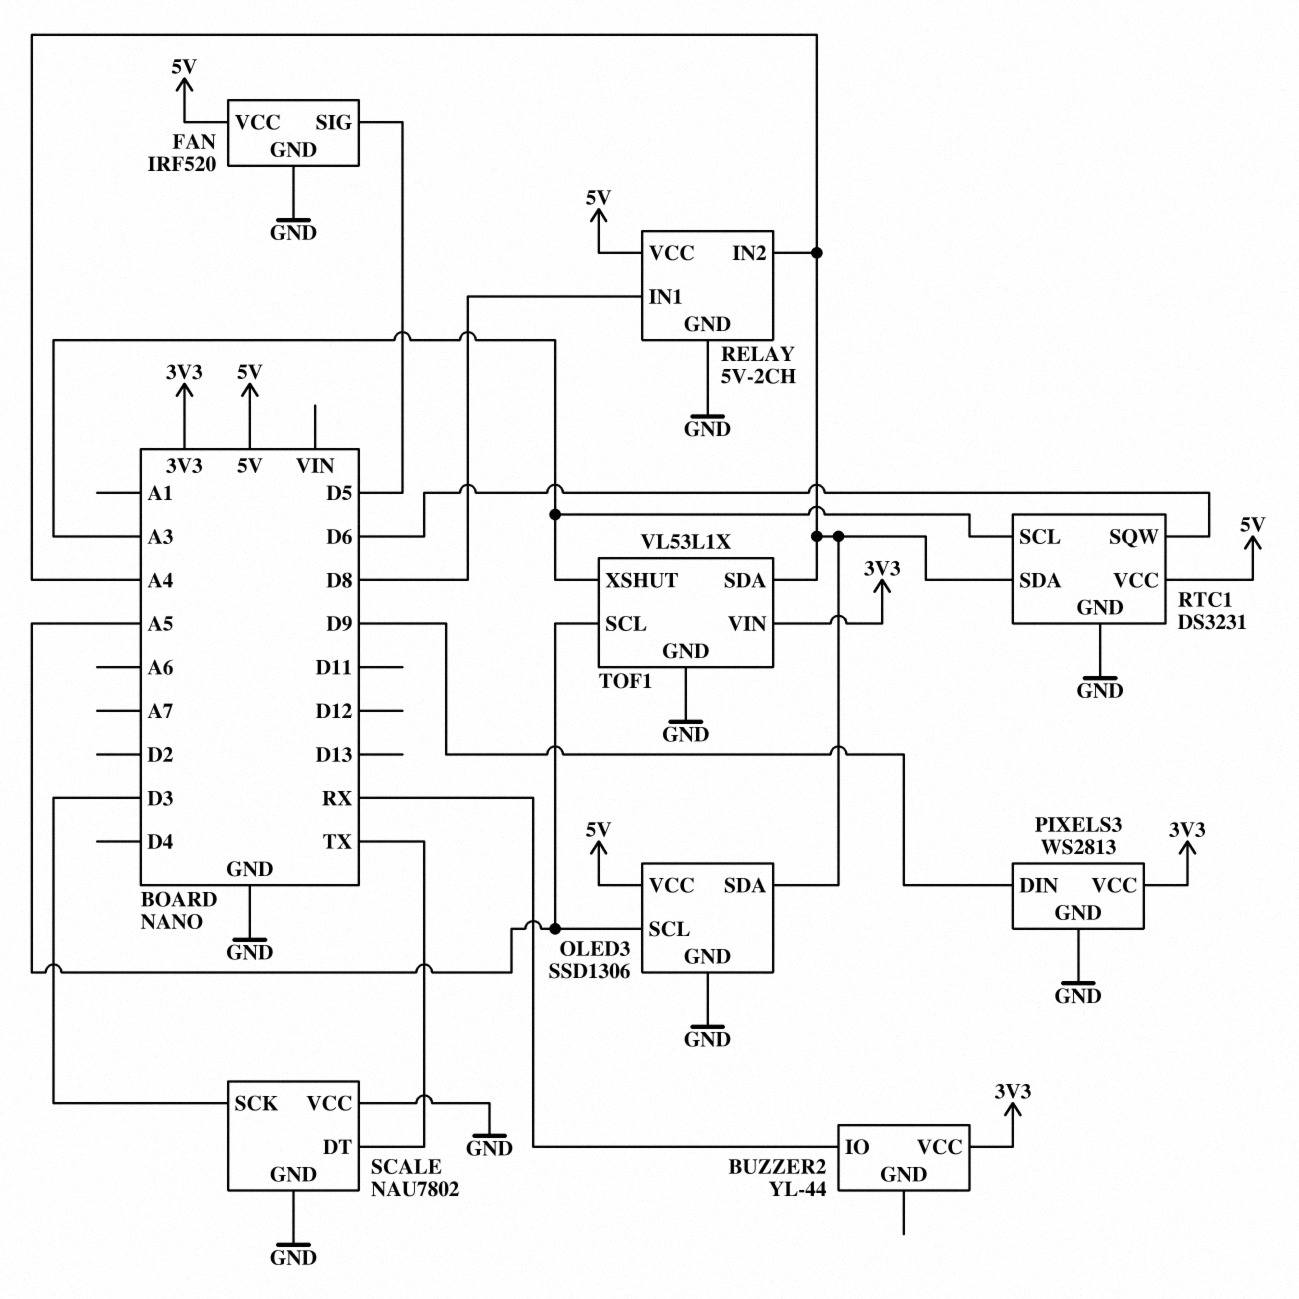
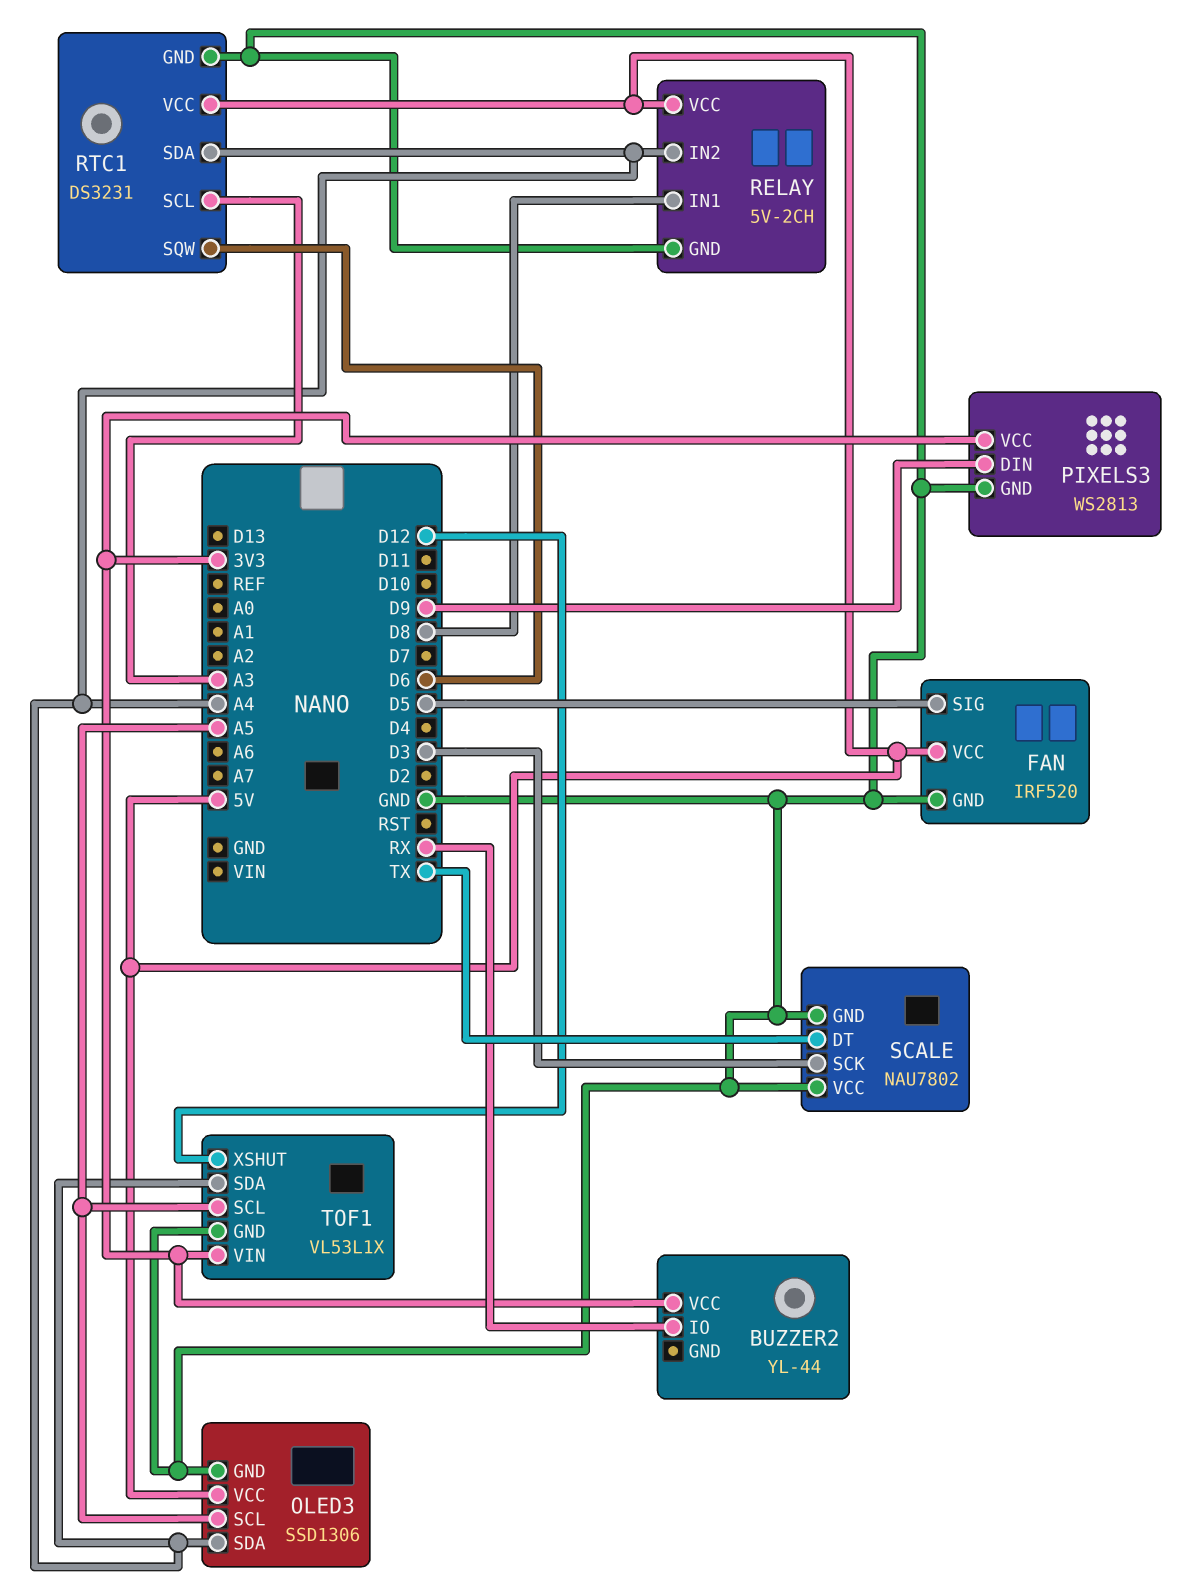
TOF1 pin XSHUT: A3 -> D12

